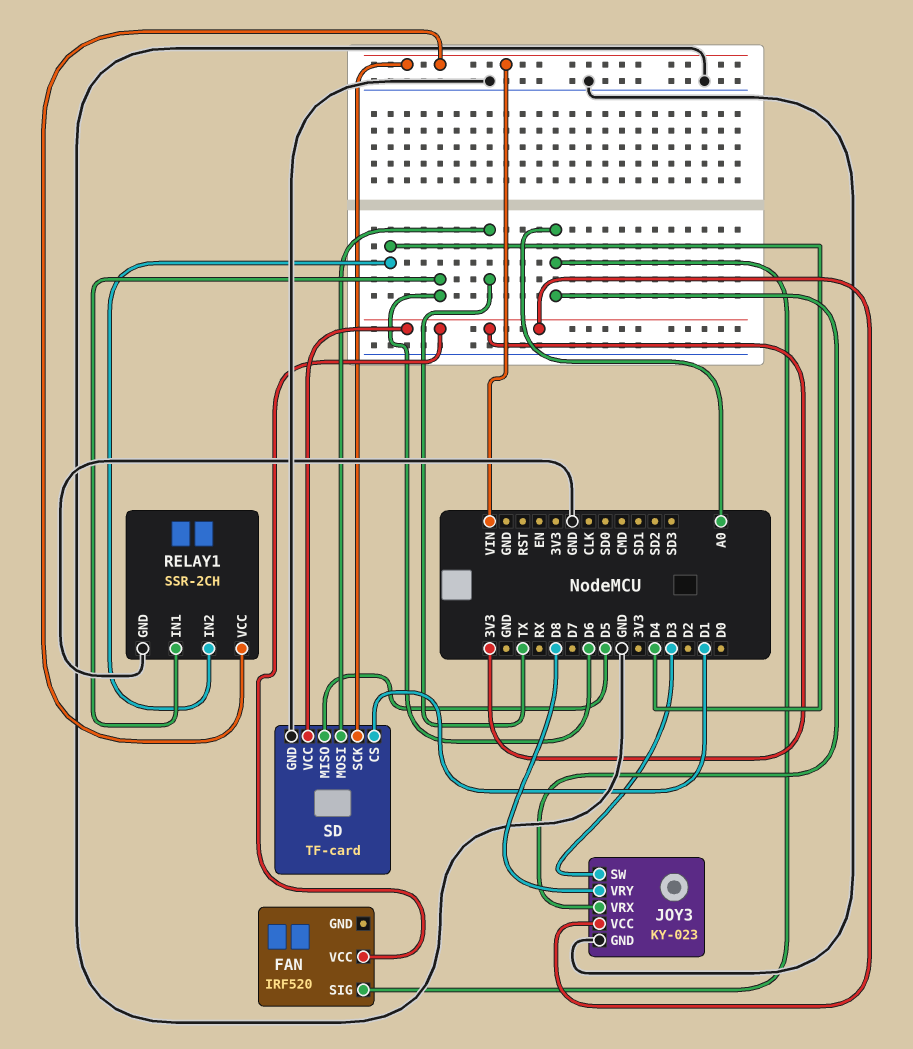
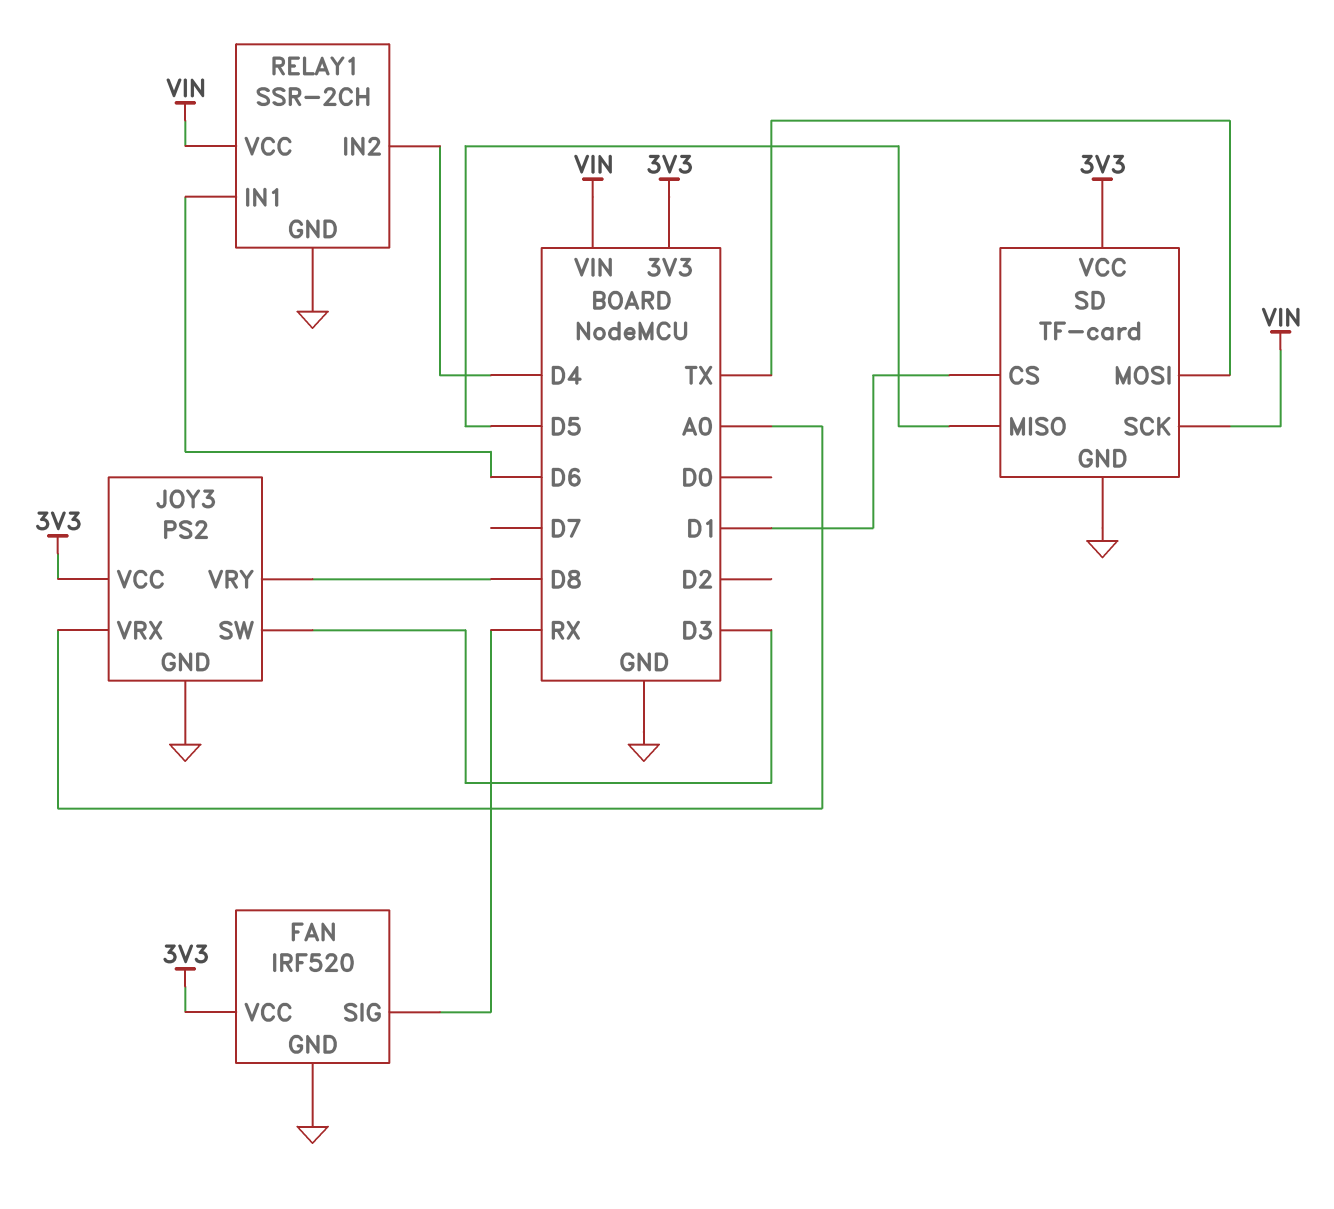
FAN pin GND: none -> GND
FAN pin SIG: A0 -> RX
JOY3: KY-023 -> PS2

